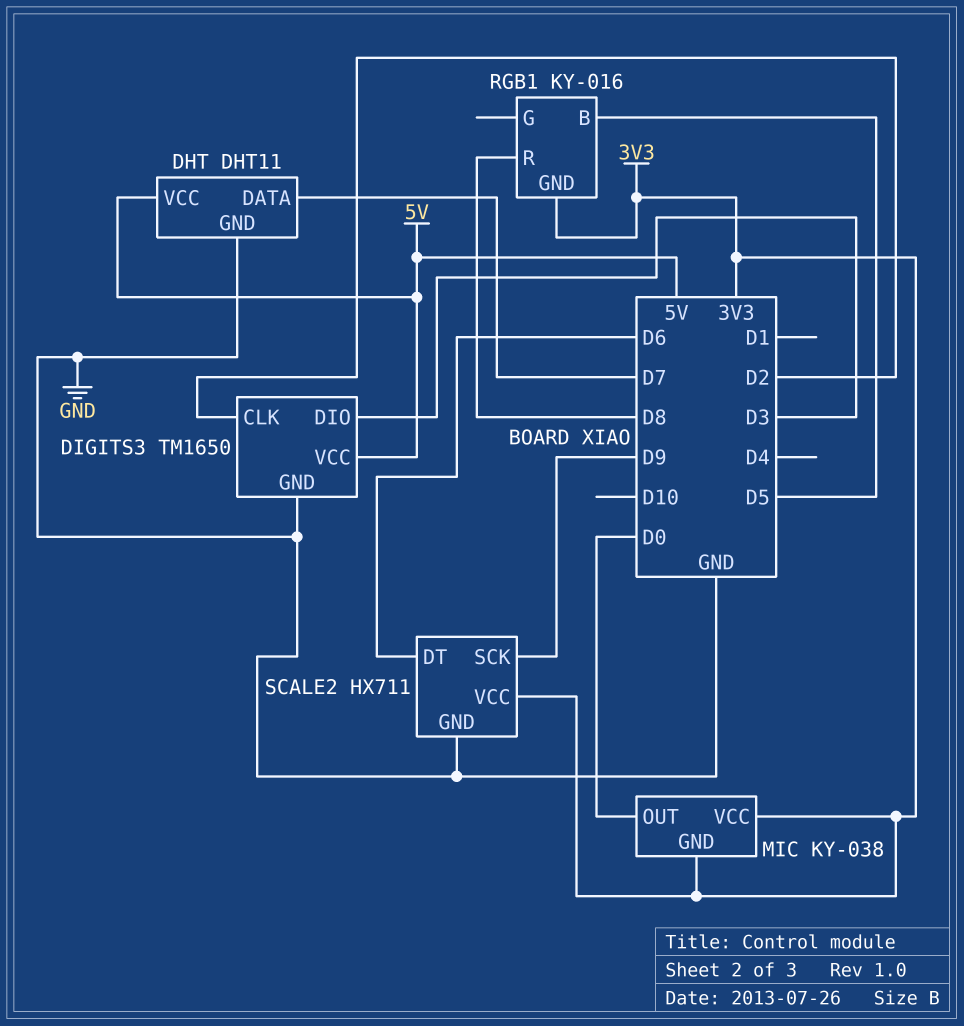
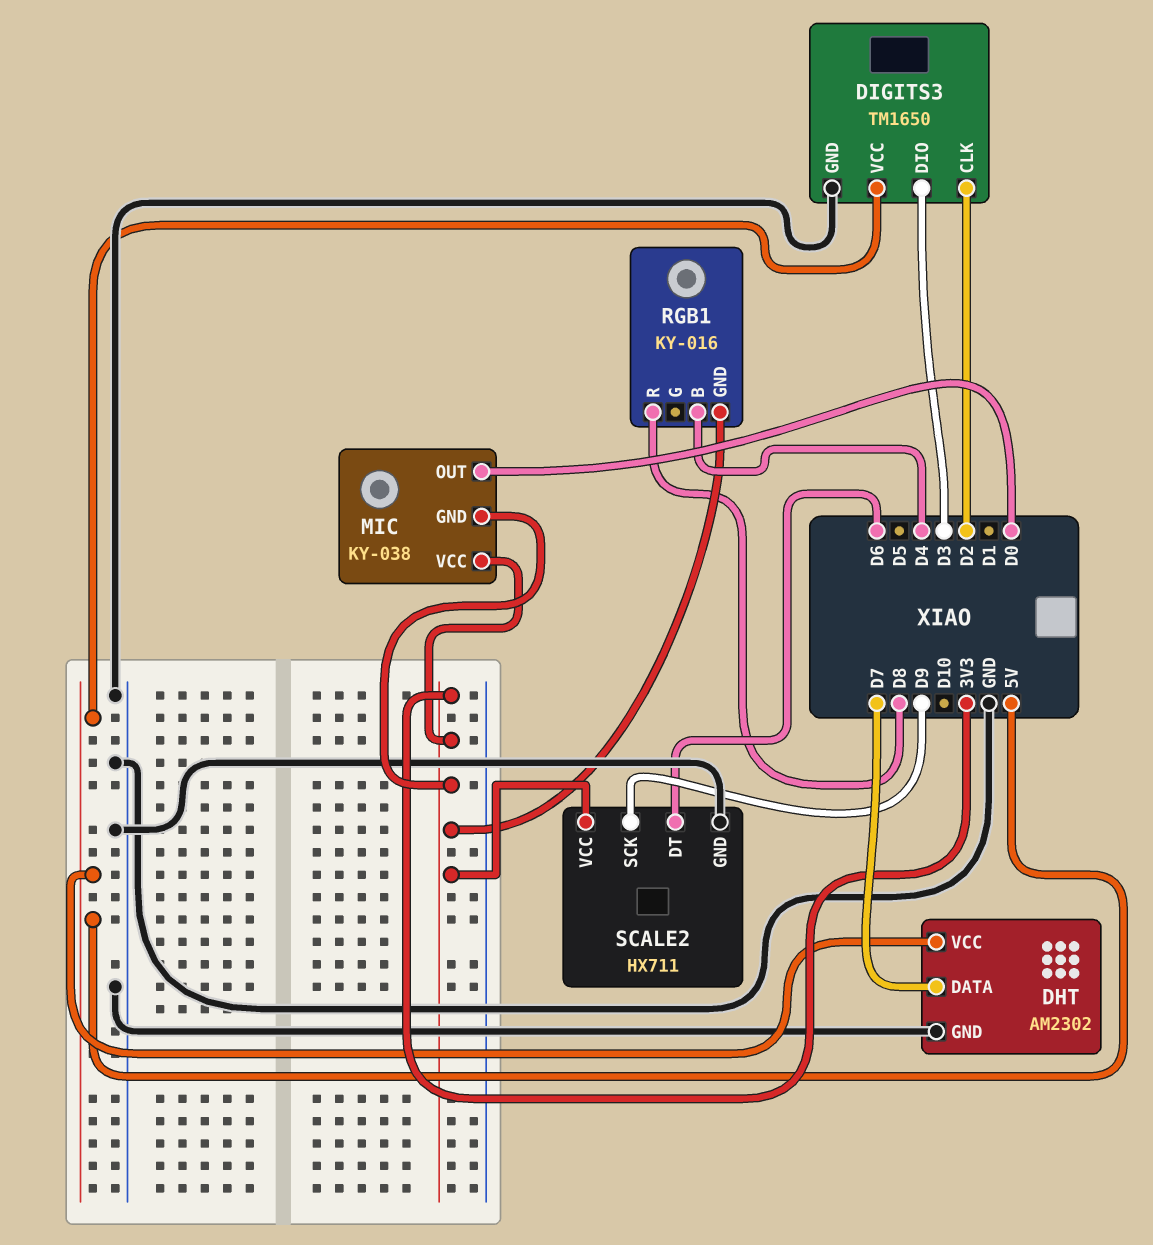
DHT: DHT11 -> AM2302
RGB1 pin B: D5 -> D4

